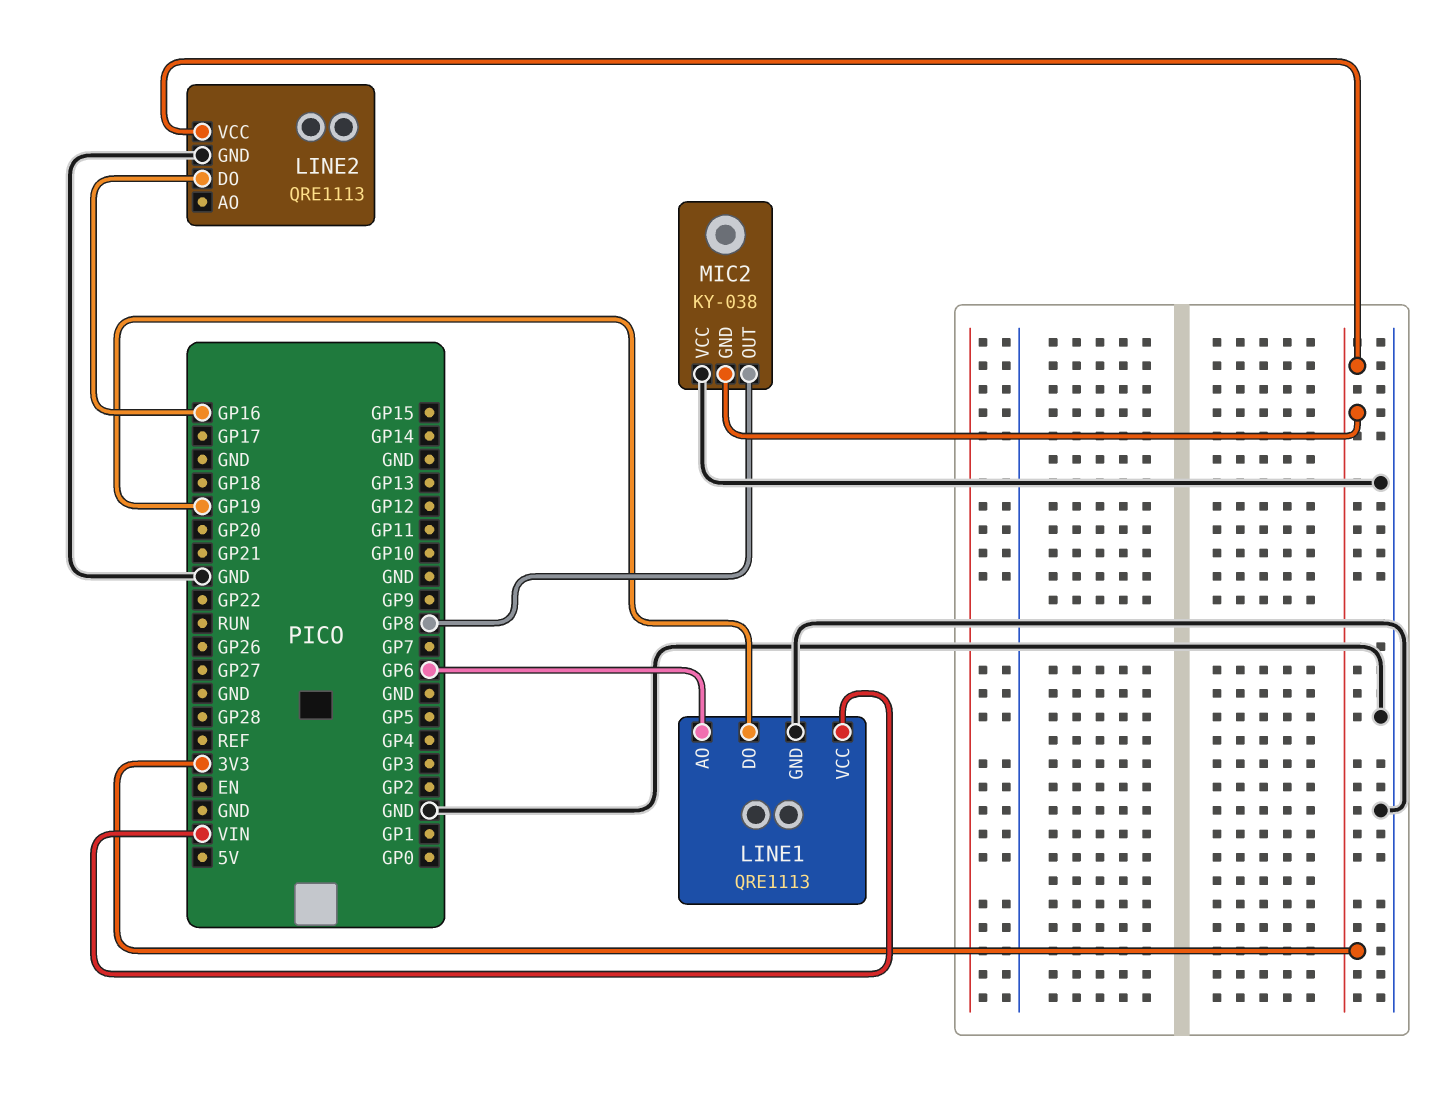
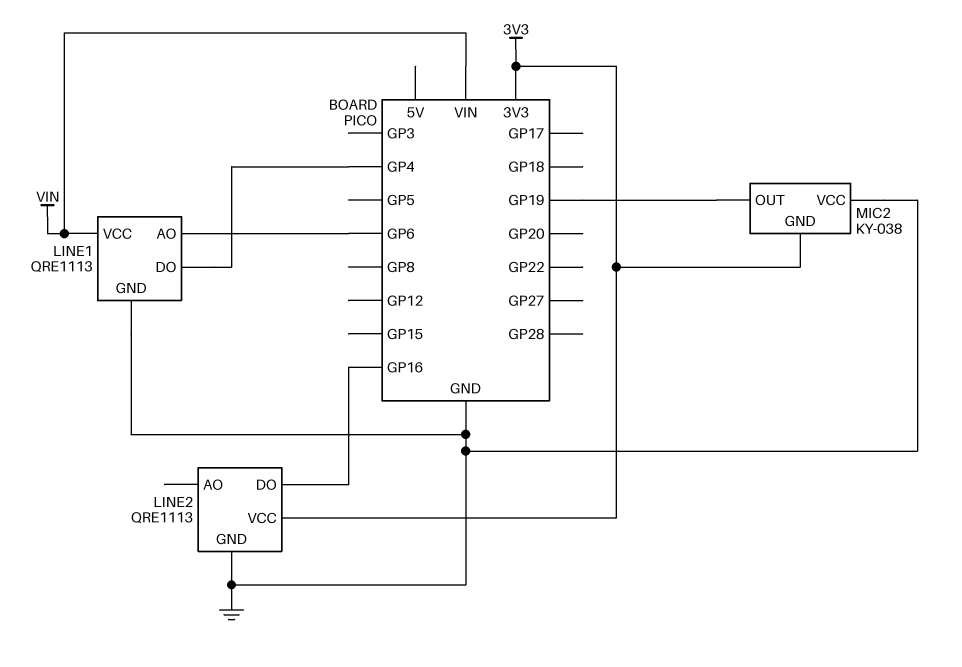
LINE1 pin DO: GP19 -> GP4
MIC2 pin OUT: GP8 -> GP19

